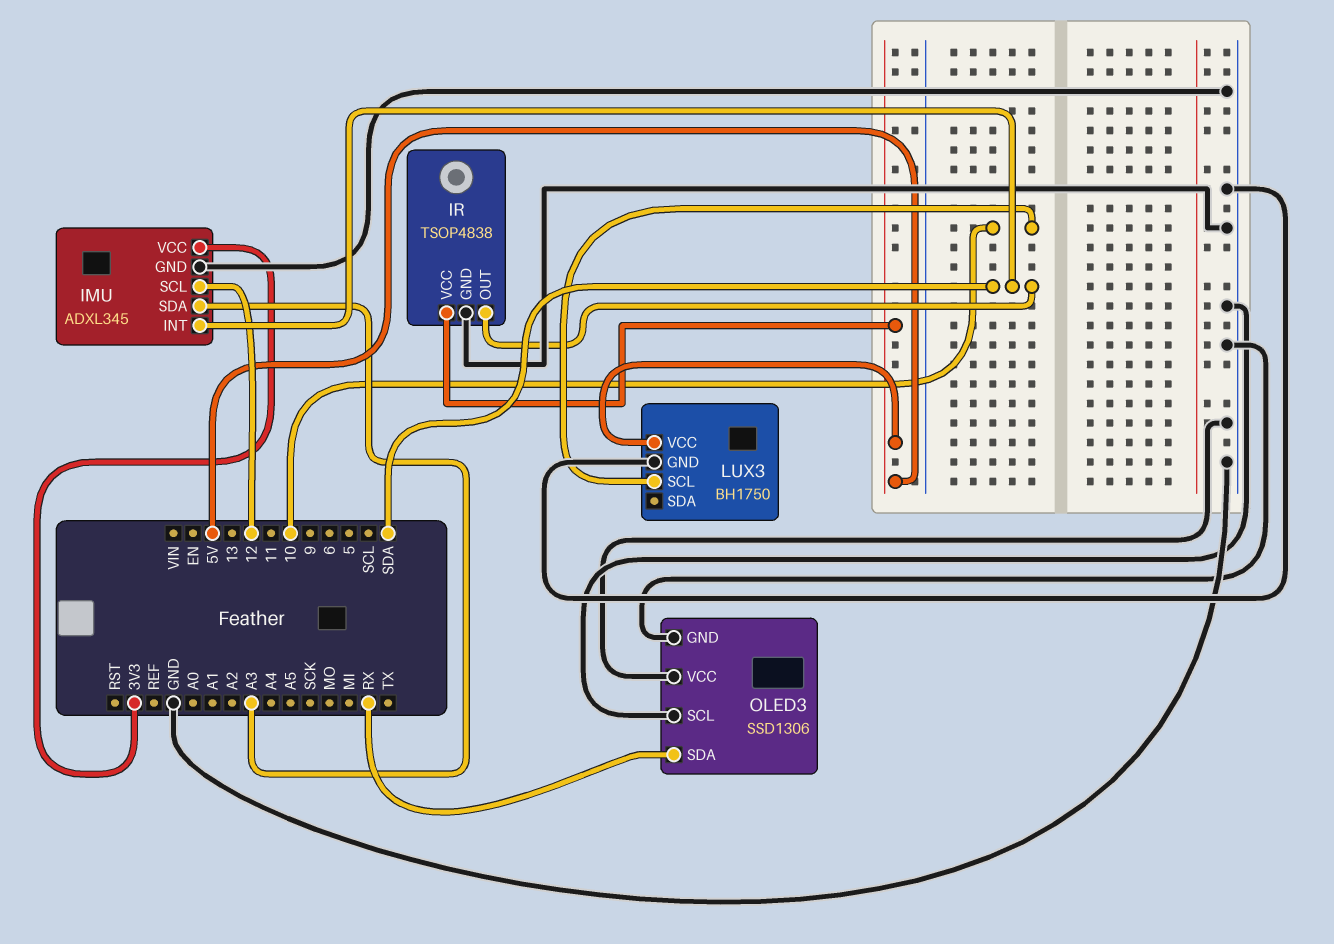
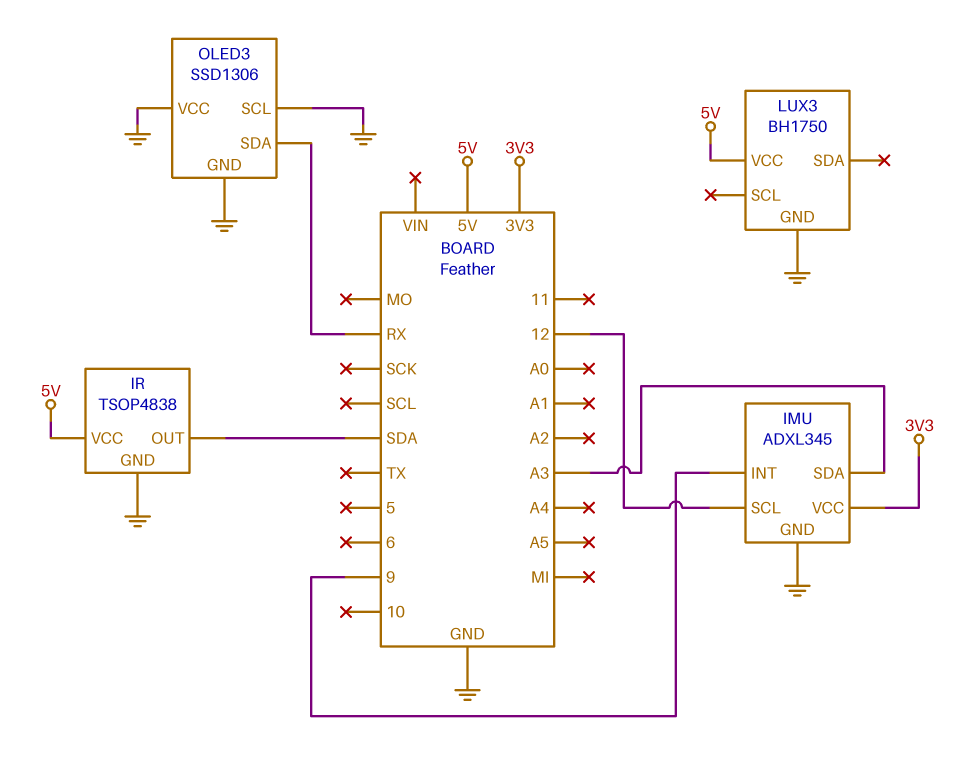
IMU pin INT: SDA -> 9
LUX3 pin SCL: 10 -> none

